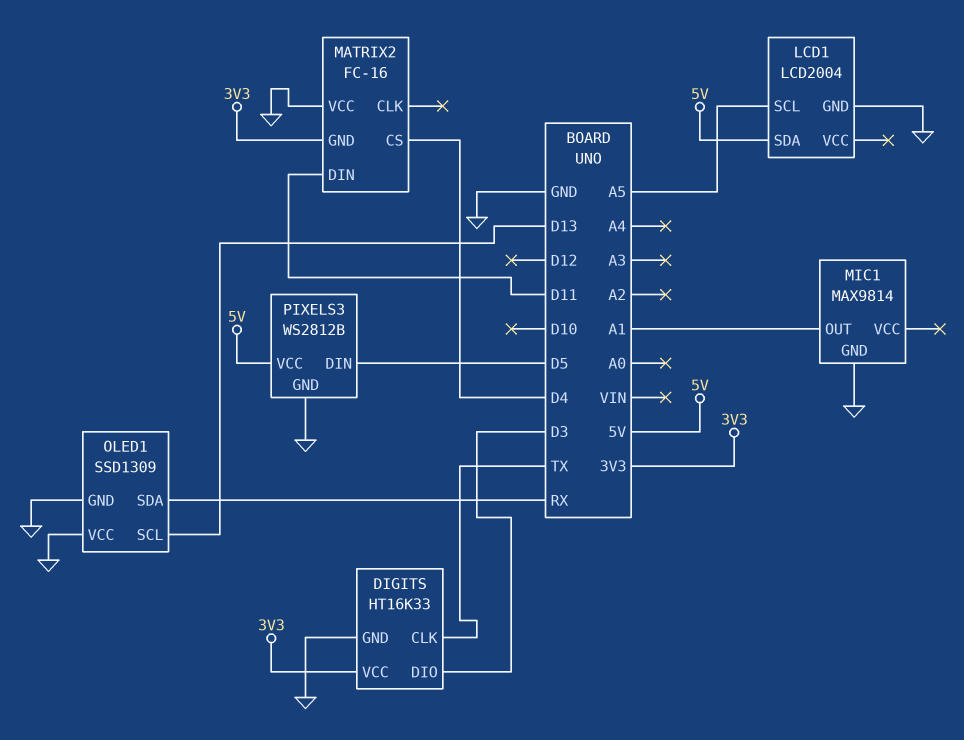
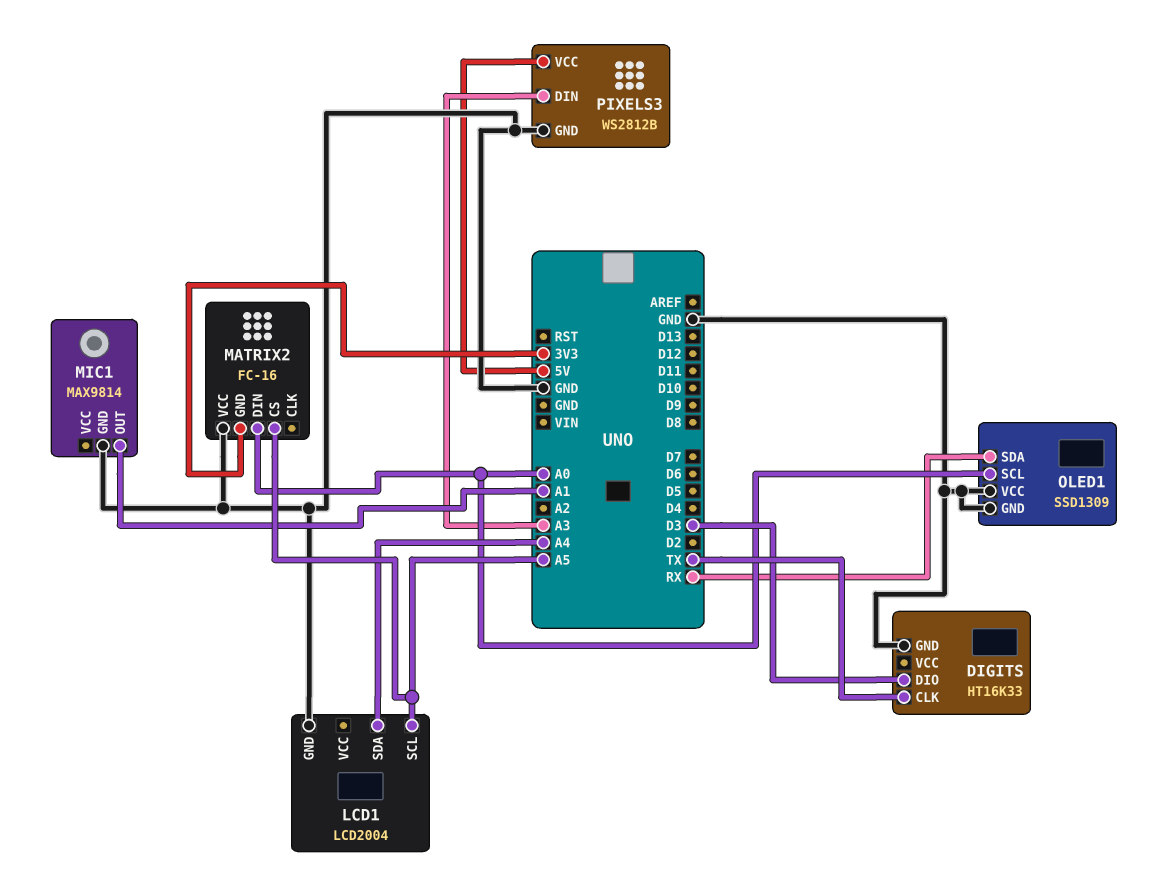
DIGITS pin VCC: 3V3 -> none
LCD1 pin SDA: 5V -> A4
MATRIX2 pin CS: D4 -> A5
MATRIX2 pin DIN: D11 -> A0
OLED1 pin SCL: D13 -> A0
PIXELS3 pin DIN: D5 -> A3

